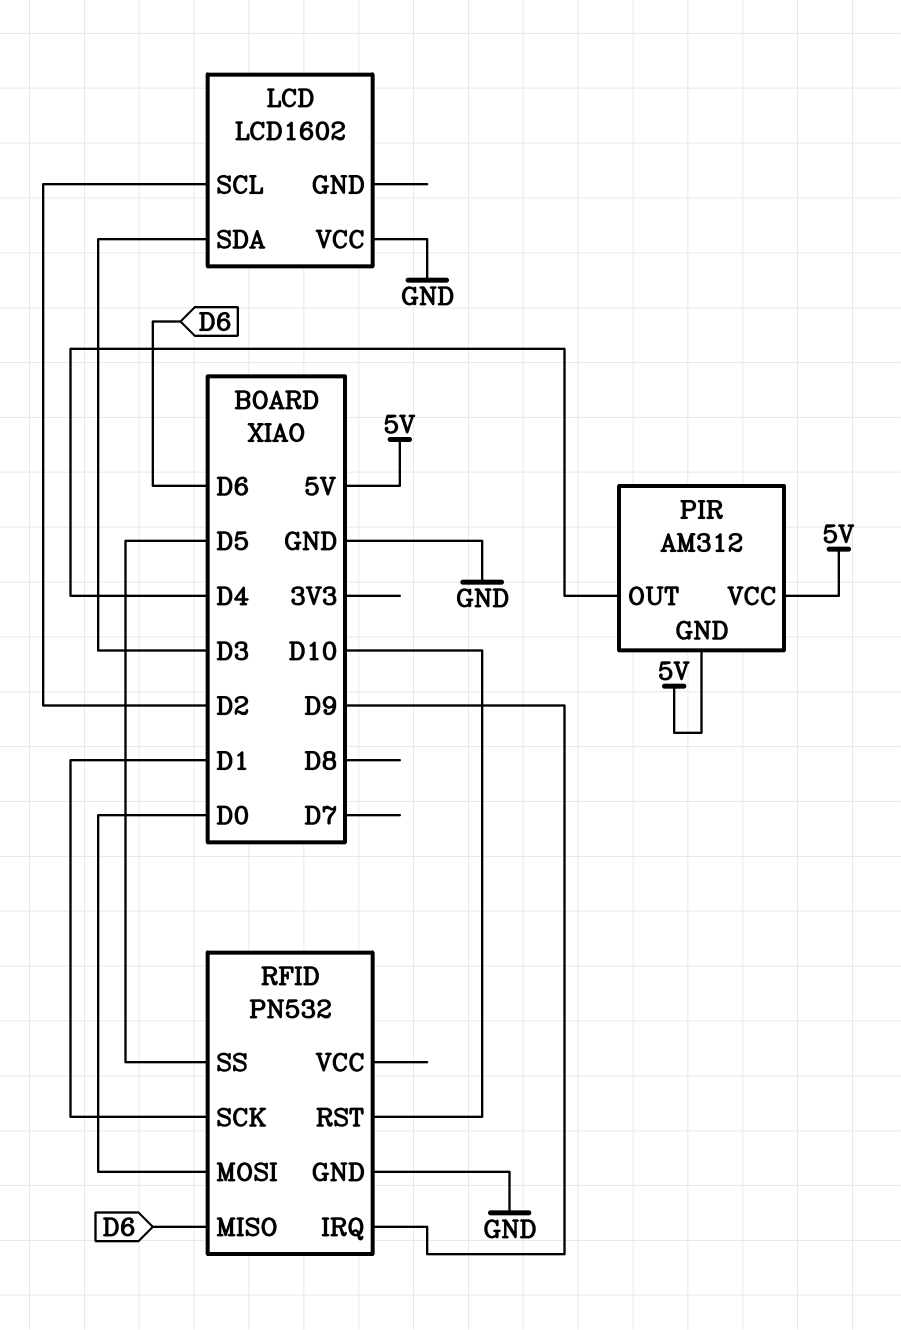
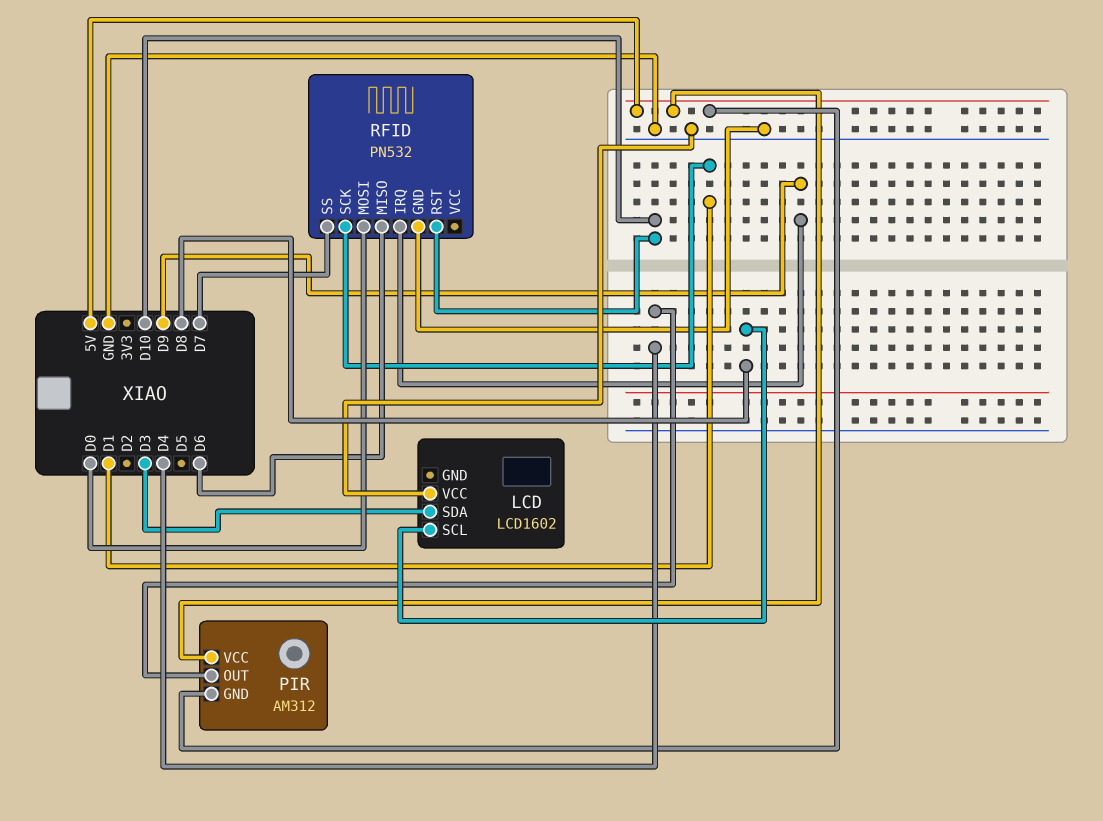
LCD pin SCL: D2 -> D8
RFID pin SS: D5 -> D7

